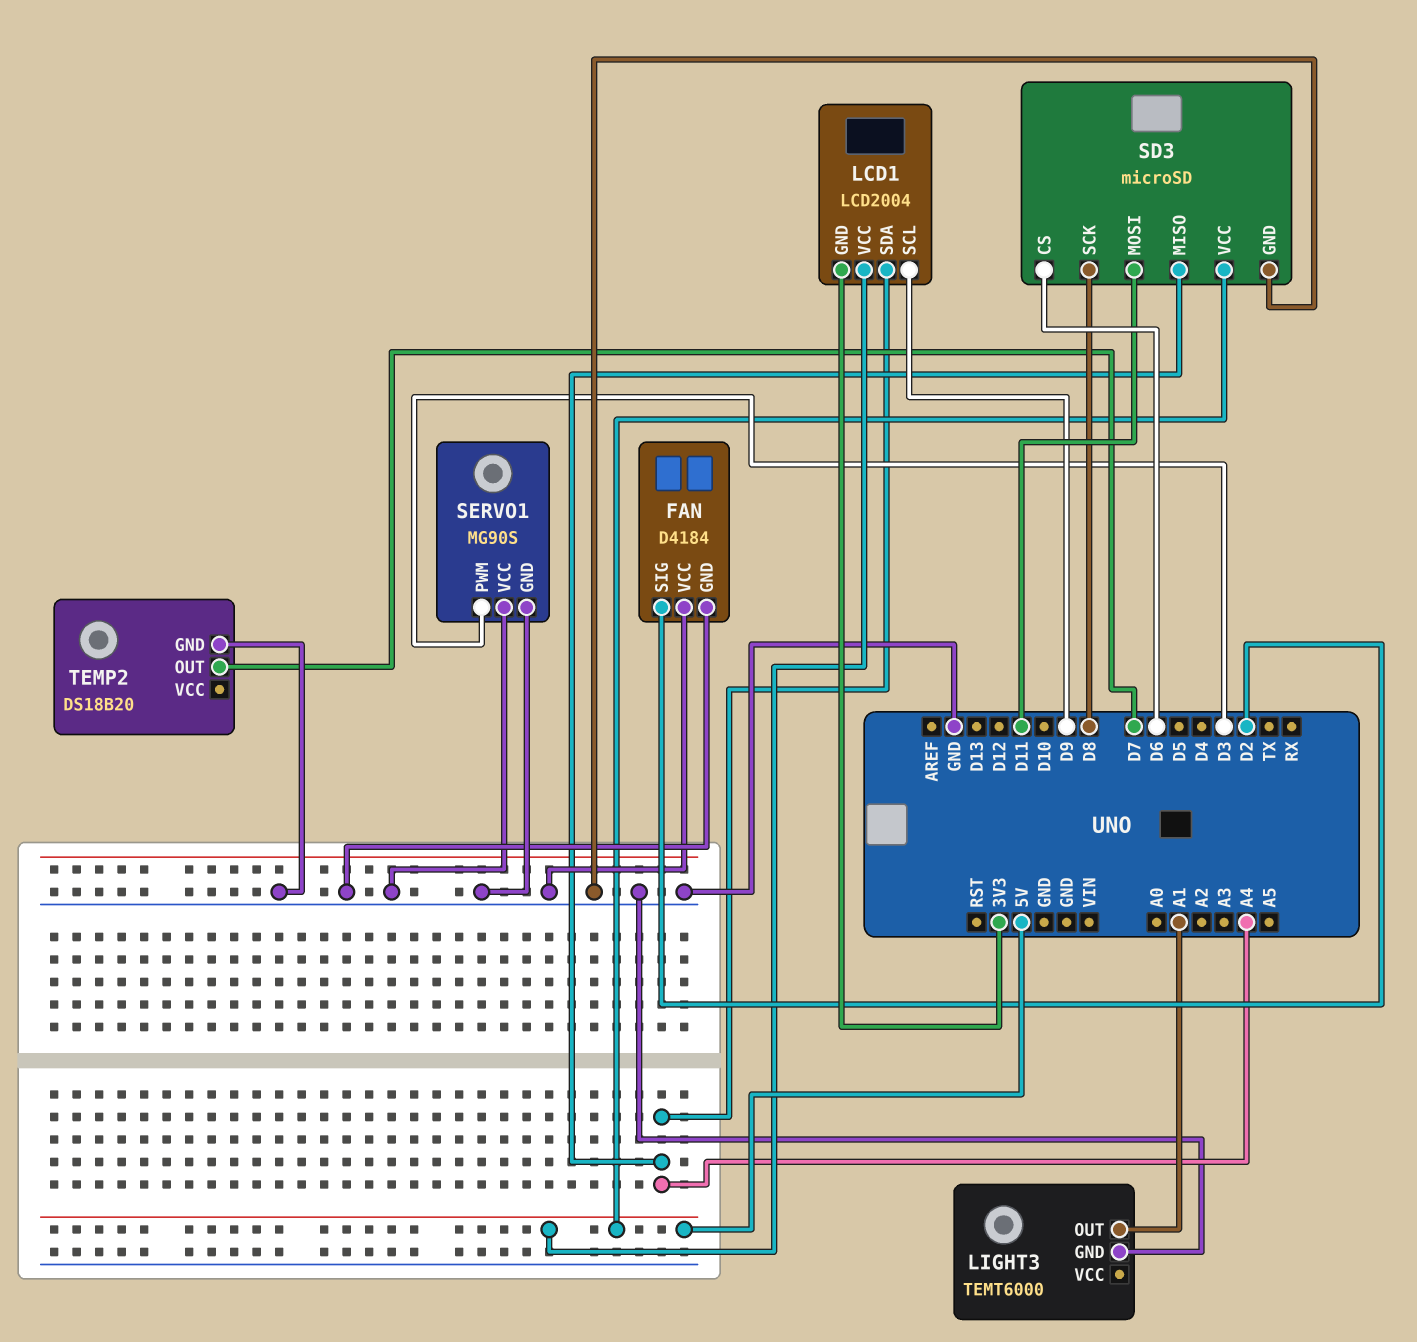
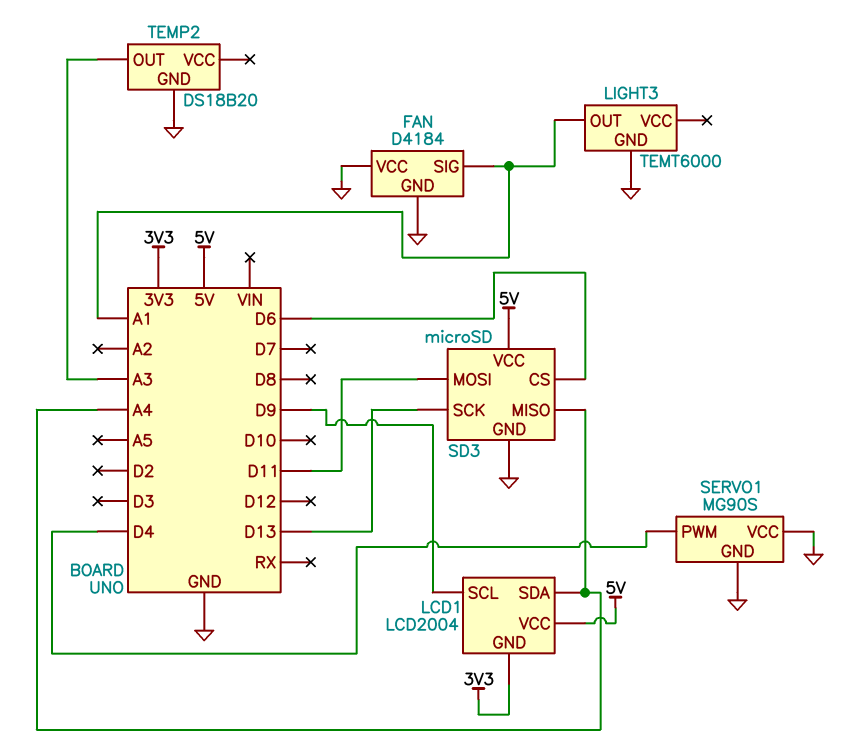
FAN pin SIG: D2 -> A1
SD3 pin SCK: D8 -> D13
SERVO1 pin PWM: D3 -> D4
TEMP2 pin OUT: D7 -> A3

